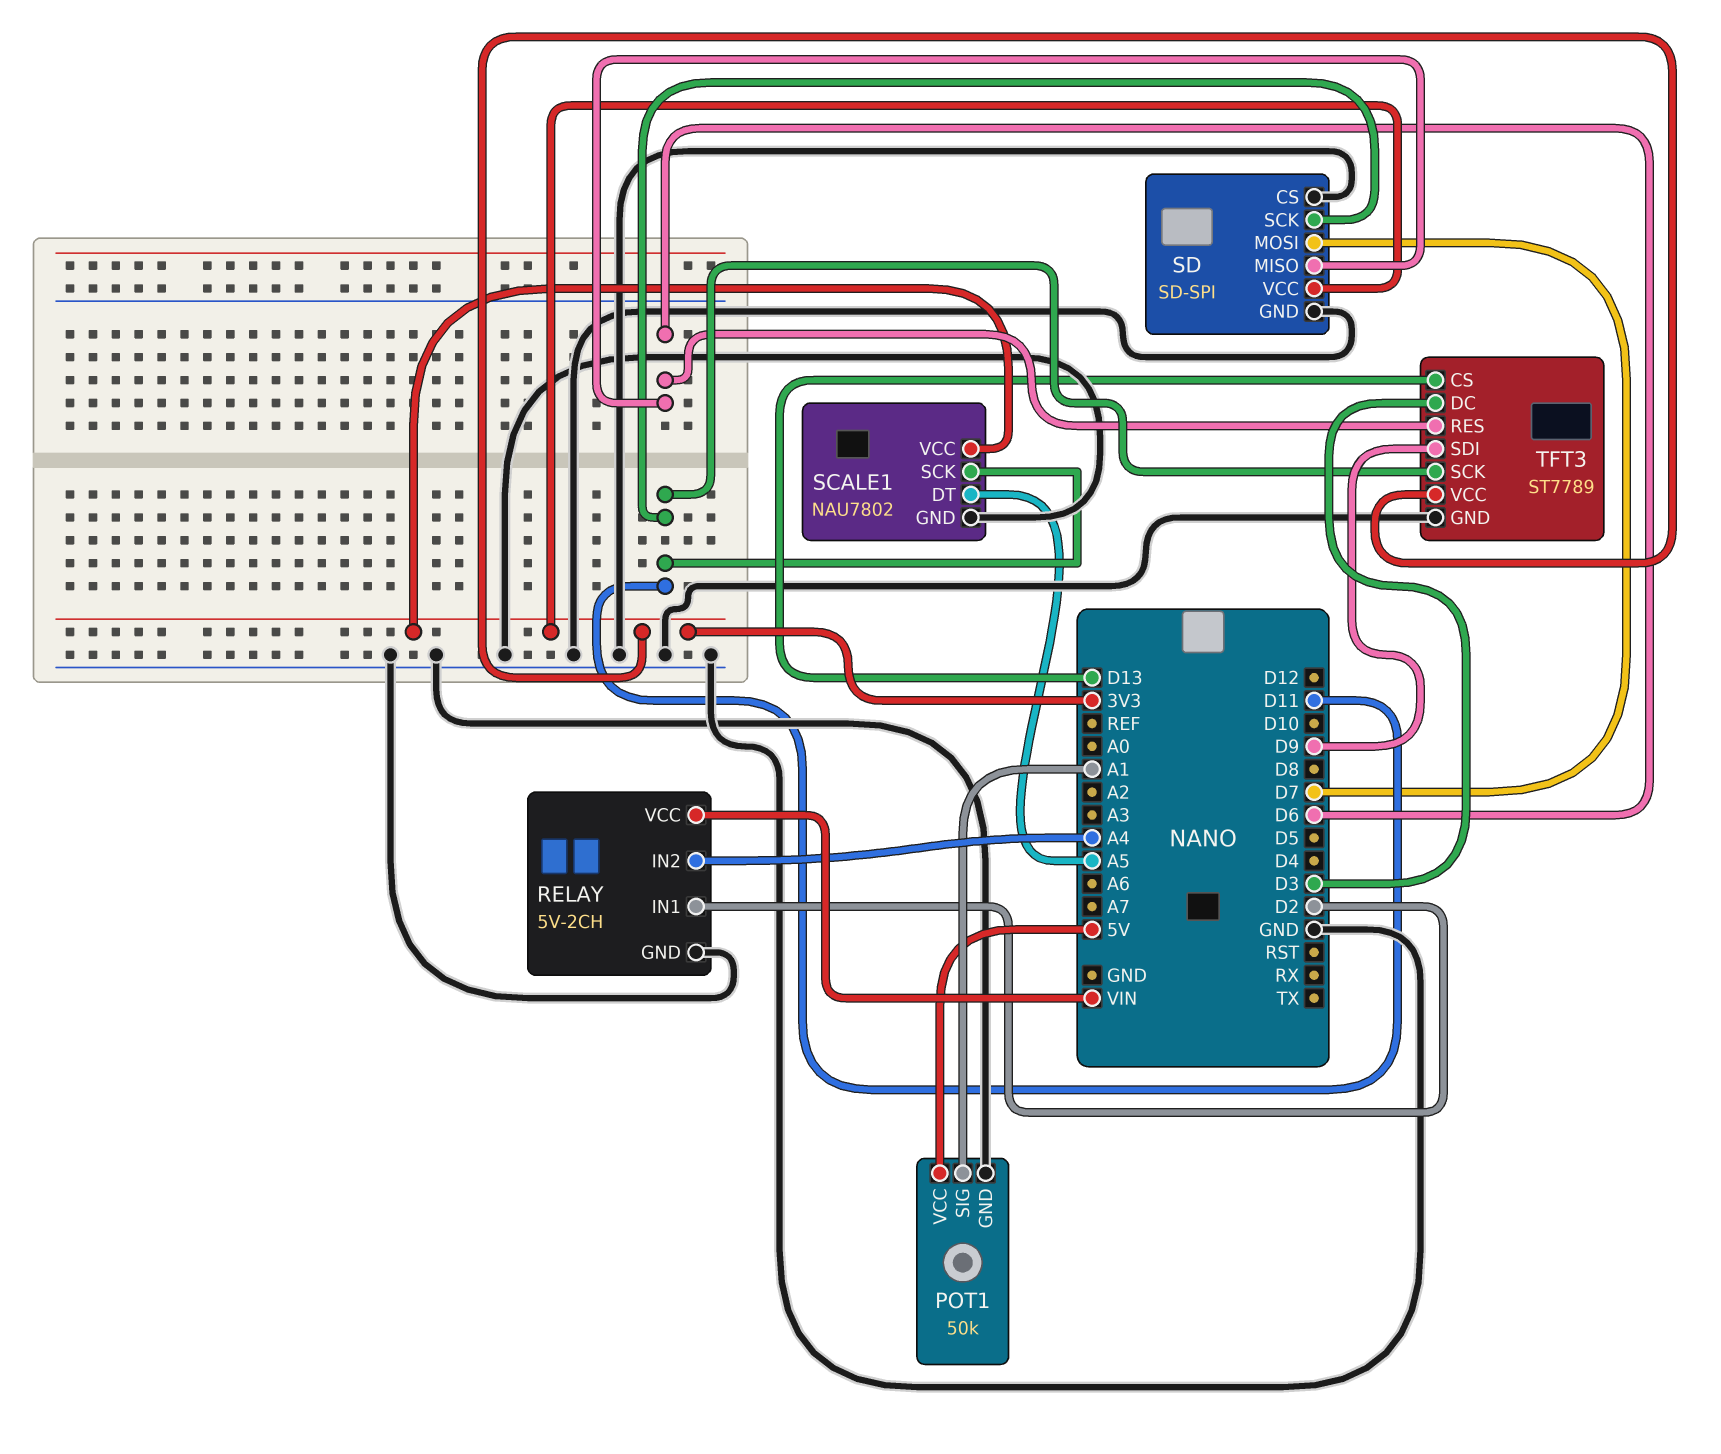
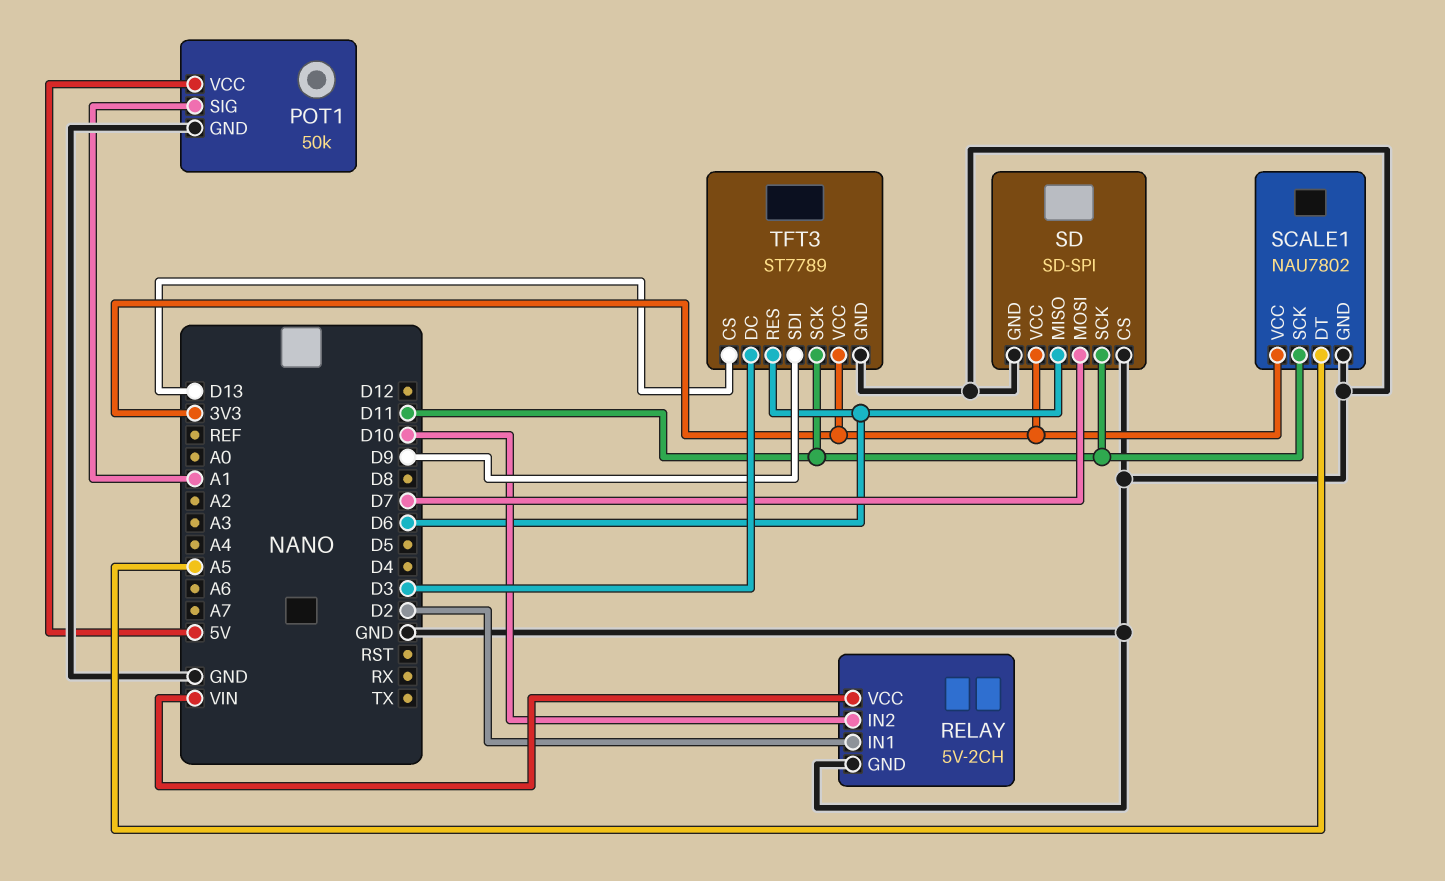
RELAY pin IN2: A4 -> D10

